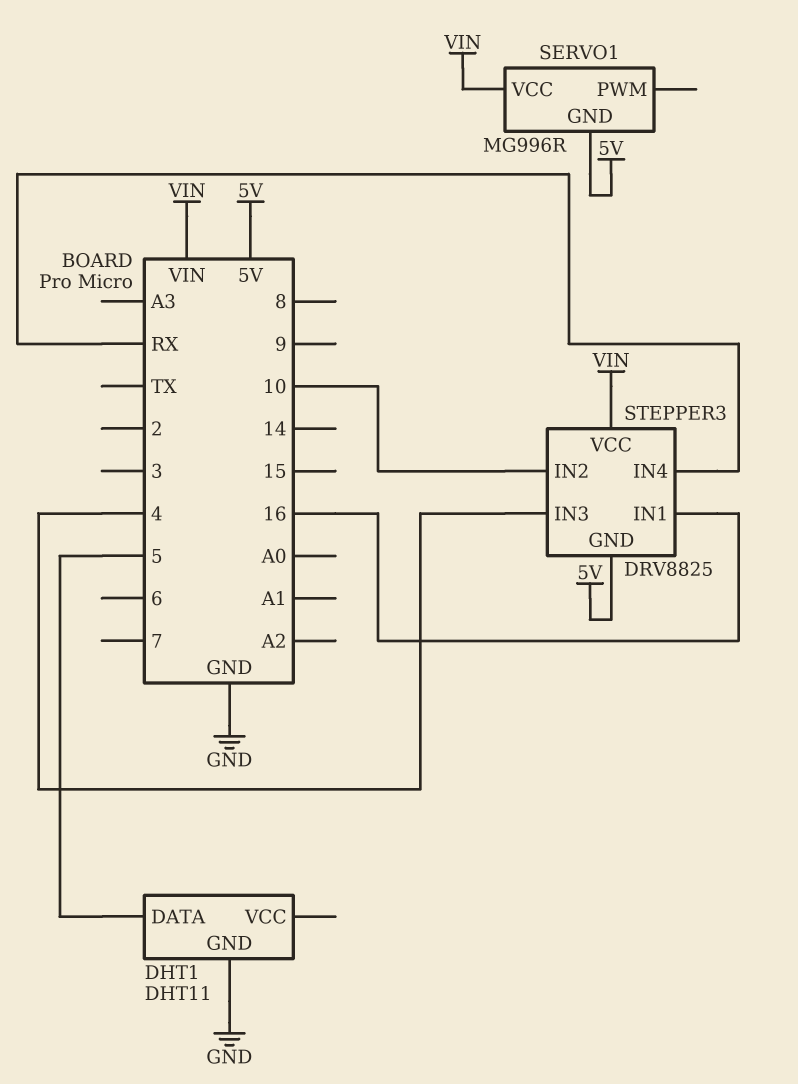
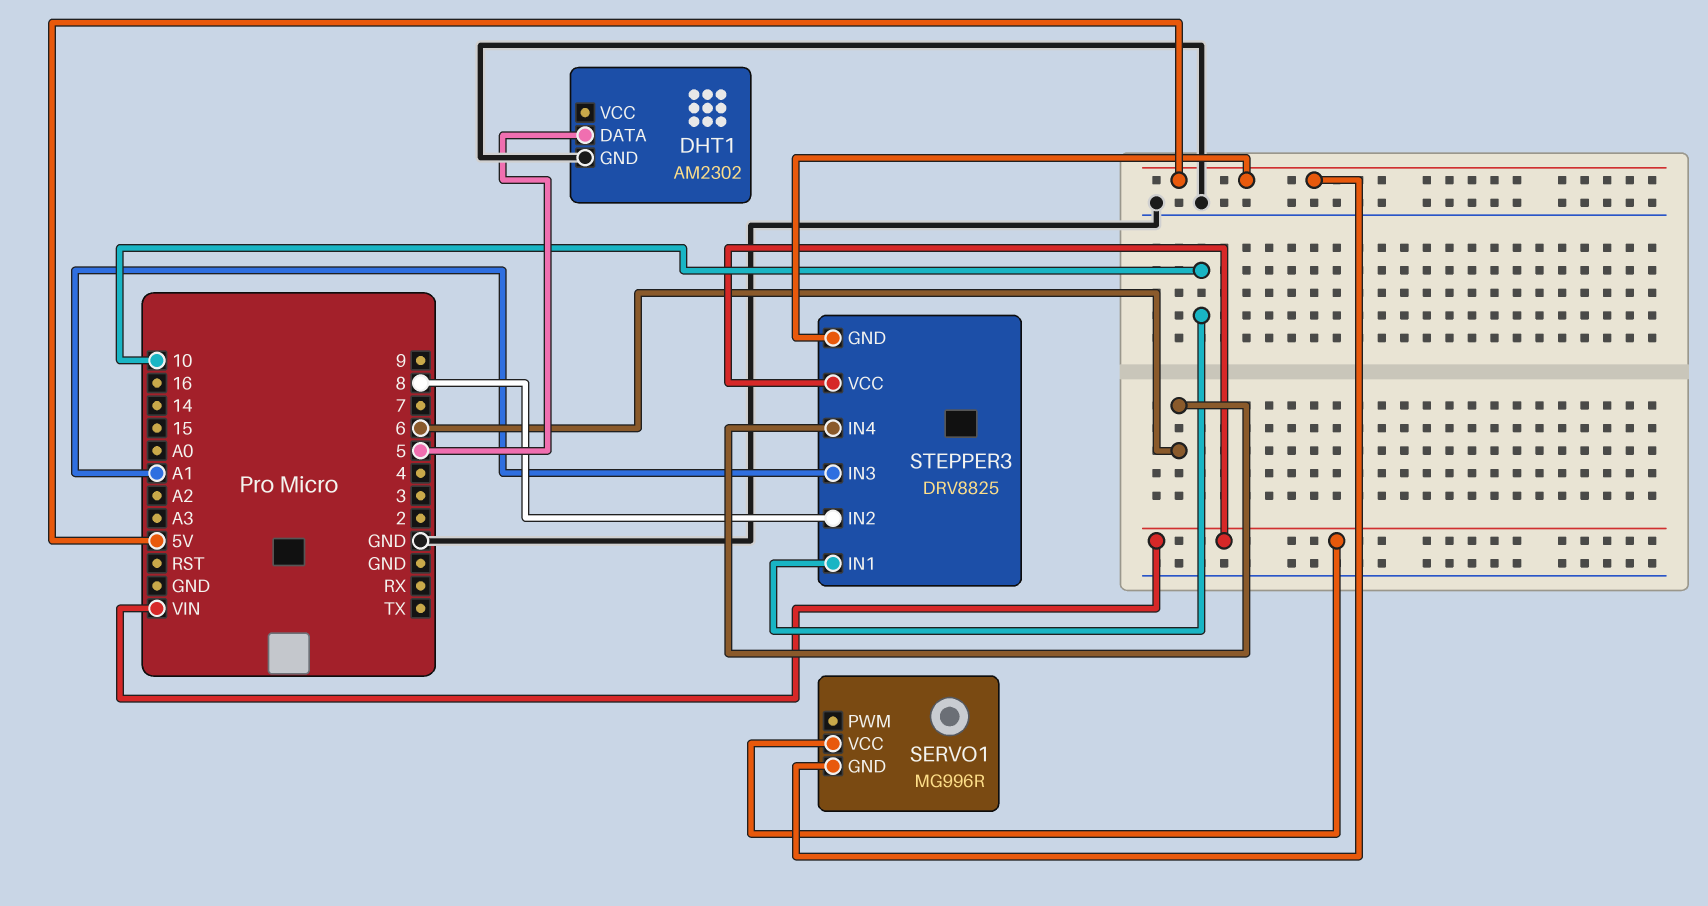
DHT1: DHT11 -> AM2302
STEPPER3 pin IN1: 16 -> 10
STEPPER3 pin IN2: 10 -> 8
STEPPER3 pin IN3: 4 -> A1
STEPPER3 pin IN4: RX -> 6

